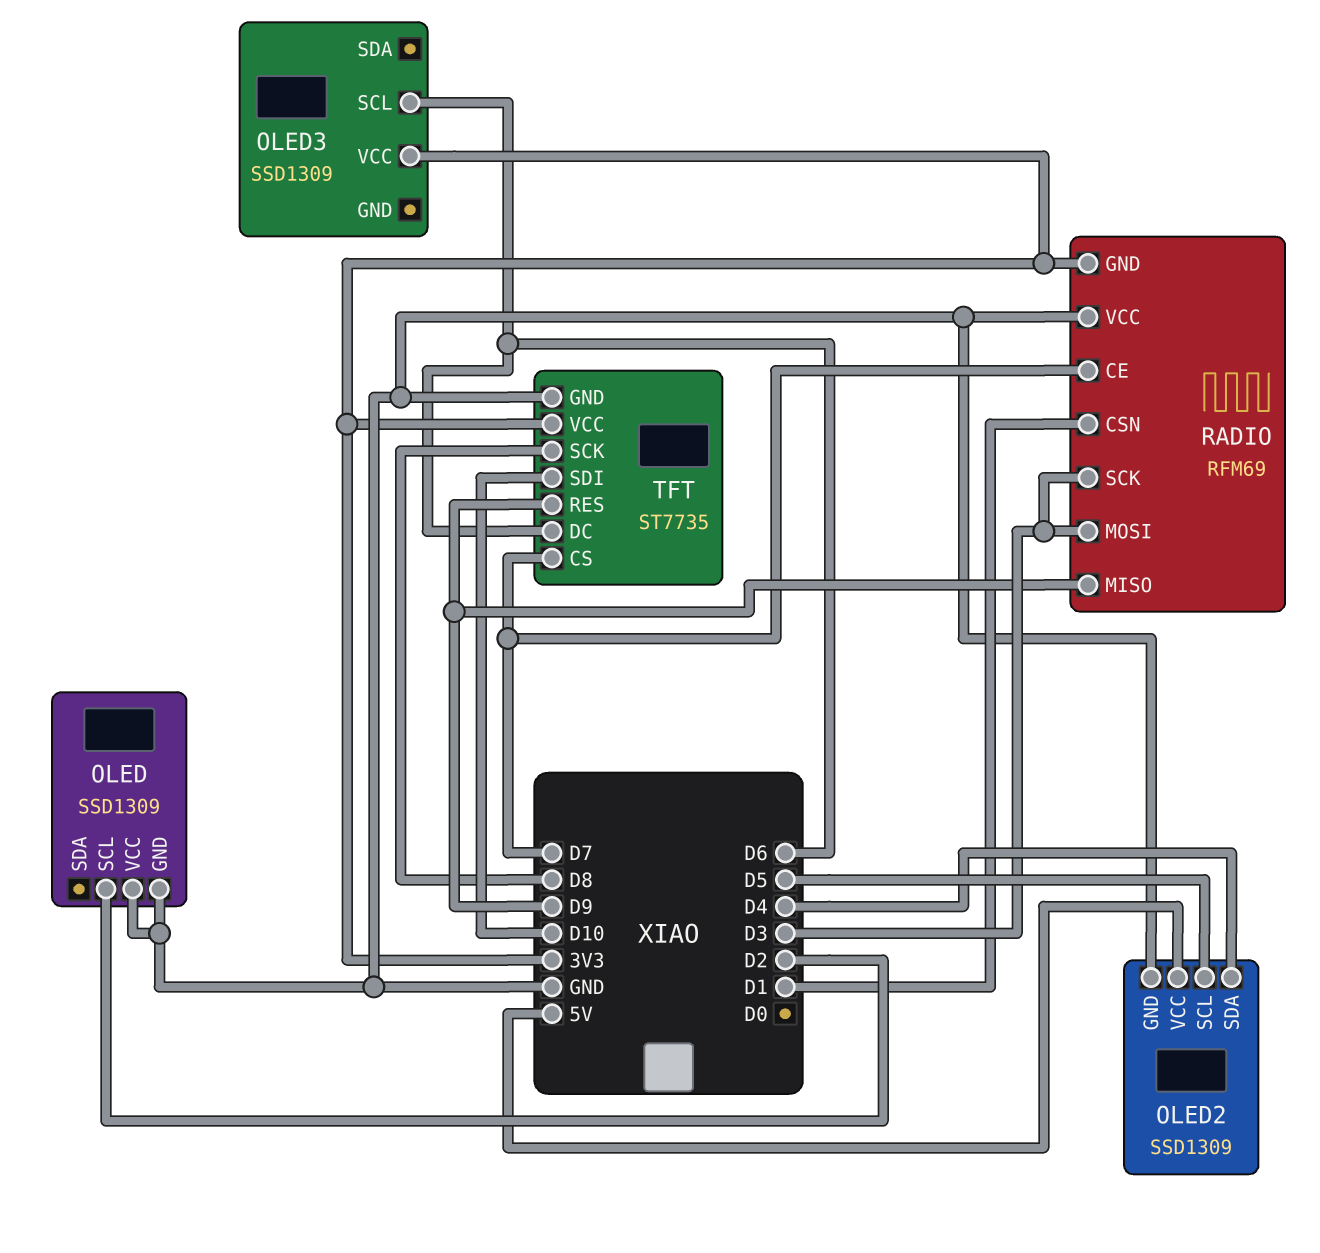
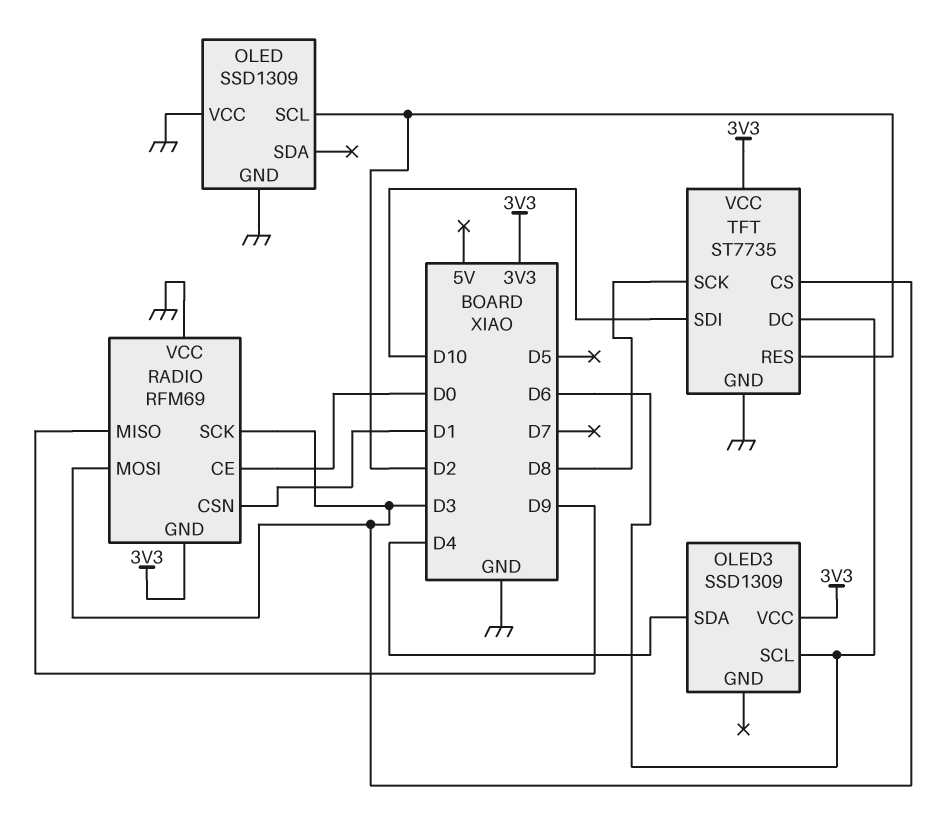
OLED2: SSD1309 -> none
OLED2 pin GND: GND -> none
OLED2 pin SCL: D5 -> none
OLED2 pin SDA: D4 -> none
OLED2 pin VCC: 5V -> none
OLED3 pin SDA: none -> D4
RADIO pin CE: D7 -> D0
TFT pin CS: D7 -> D3
TFT pin RES: D9 -> D2

